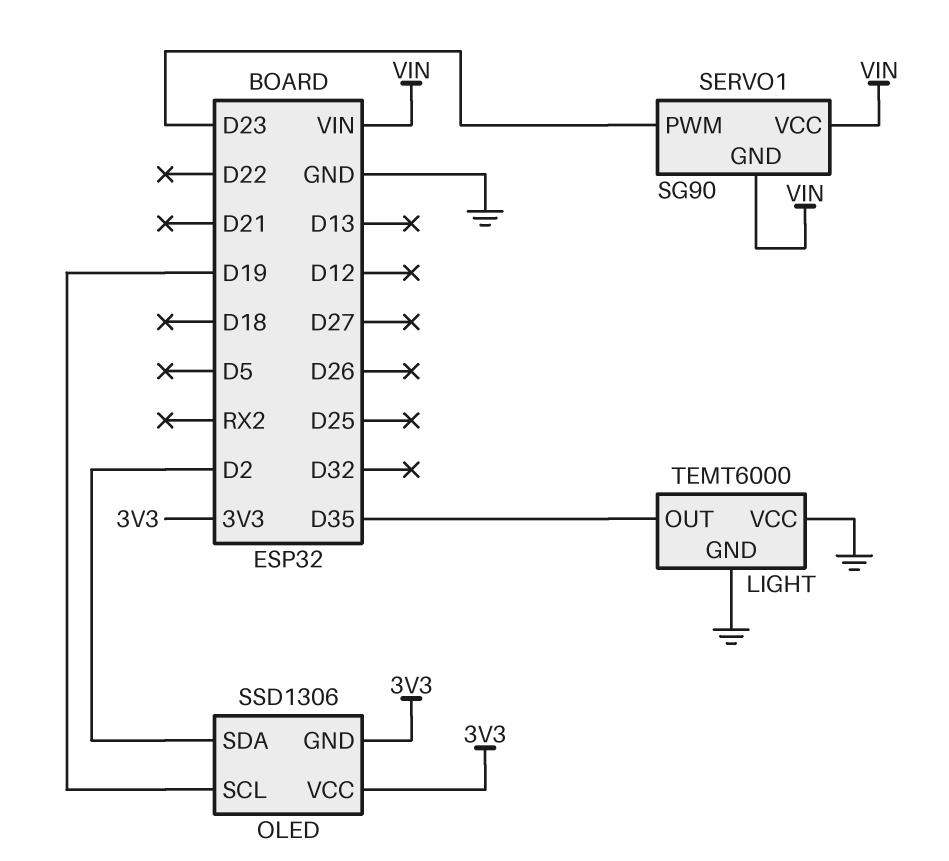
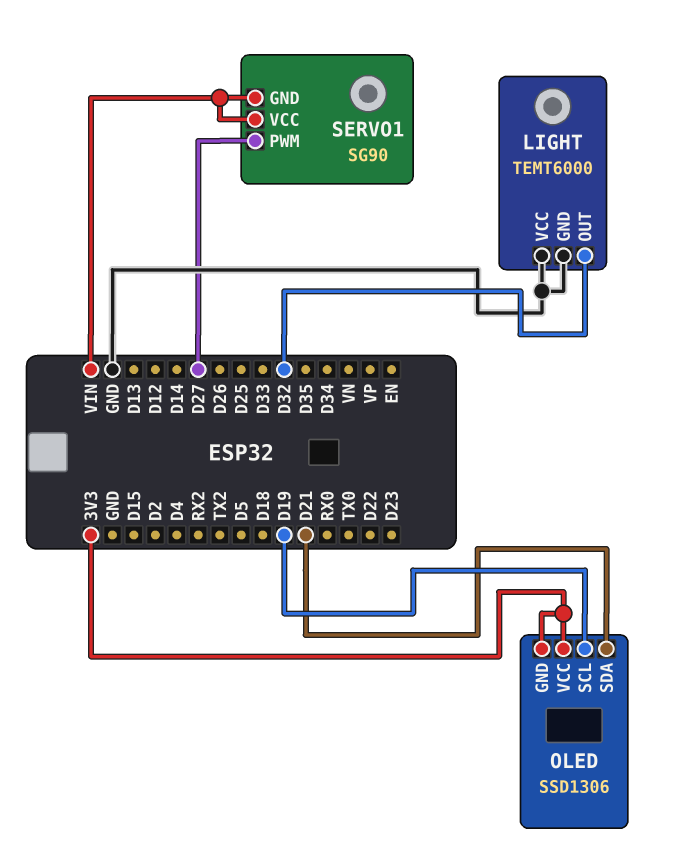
LIGHT pin OUT: D35 -> D32
OLED pin SDA: D2 -> D21
SERVO1 pin PWM: D23 -> D27

